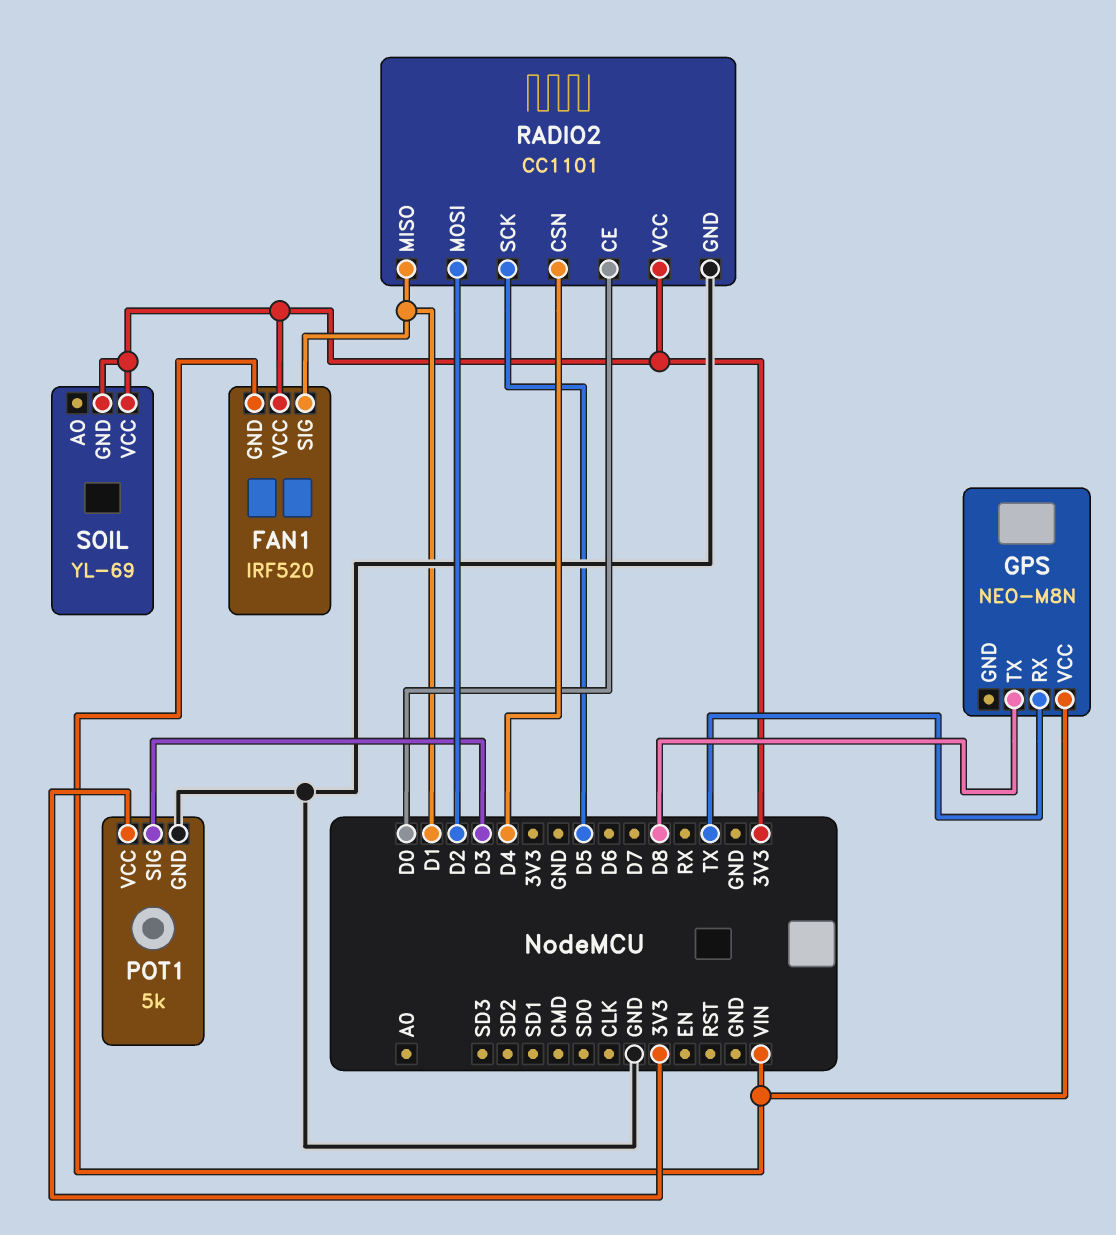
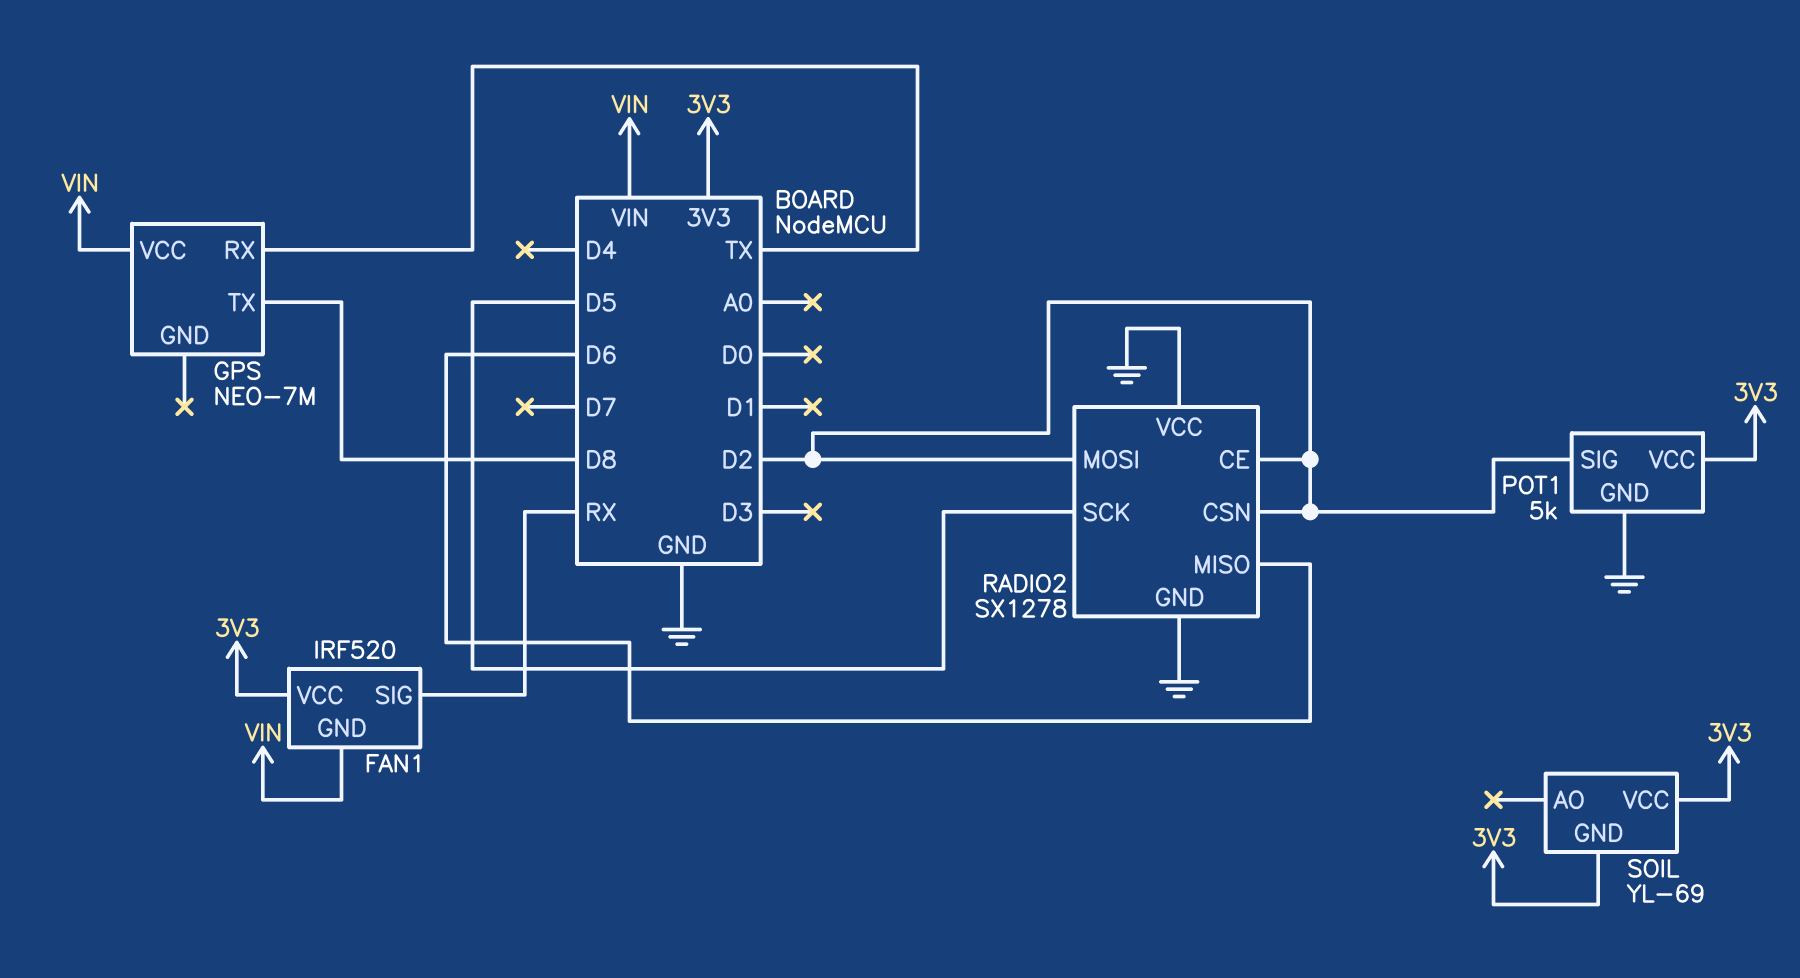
FAN1 pin SIG: D1 -> RX
GPS: NEO-M8N -> NEO-7M
POT1 pin SIG: D3 -> D2
RADIO2: CC1101 -> SX1278
RADIO2 pin CE: D0 -> D2
RADIO2 pin CSN: D4 -> D2
RADIO2 pin MISO: D1 -> D6
RADIO2 pin VCC: 3V3 -> GND

